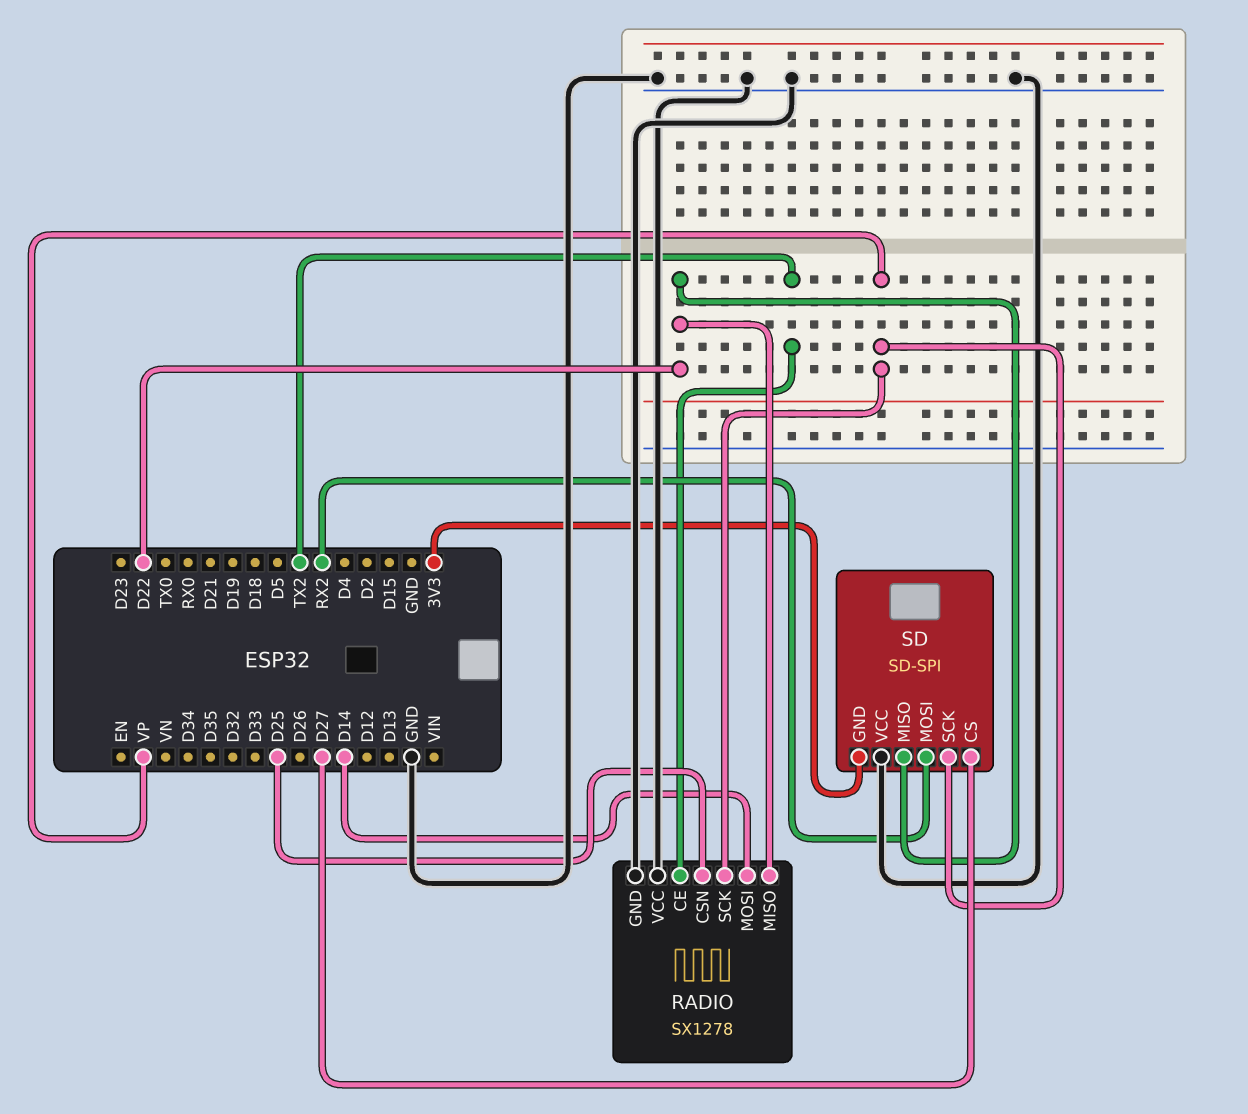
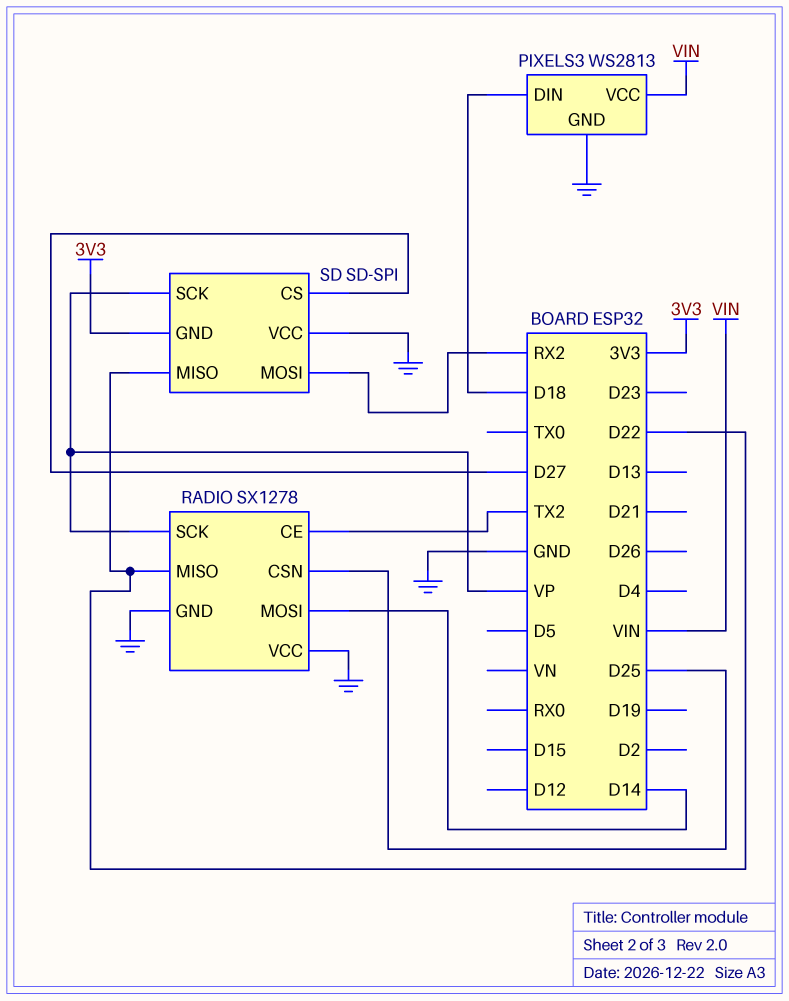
PIXELS3: none -> WS2813
PIXELS3 pin DIN: none -> D18
PIXELS3 pin GND: none -> GND
PIXELS3 pin VCC: none -> VIN

